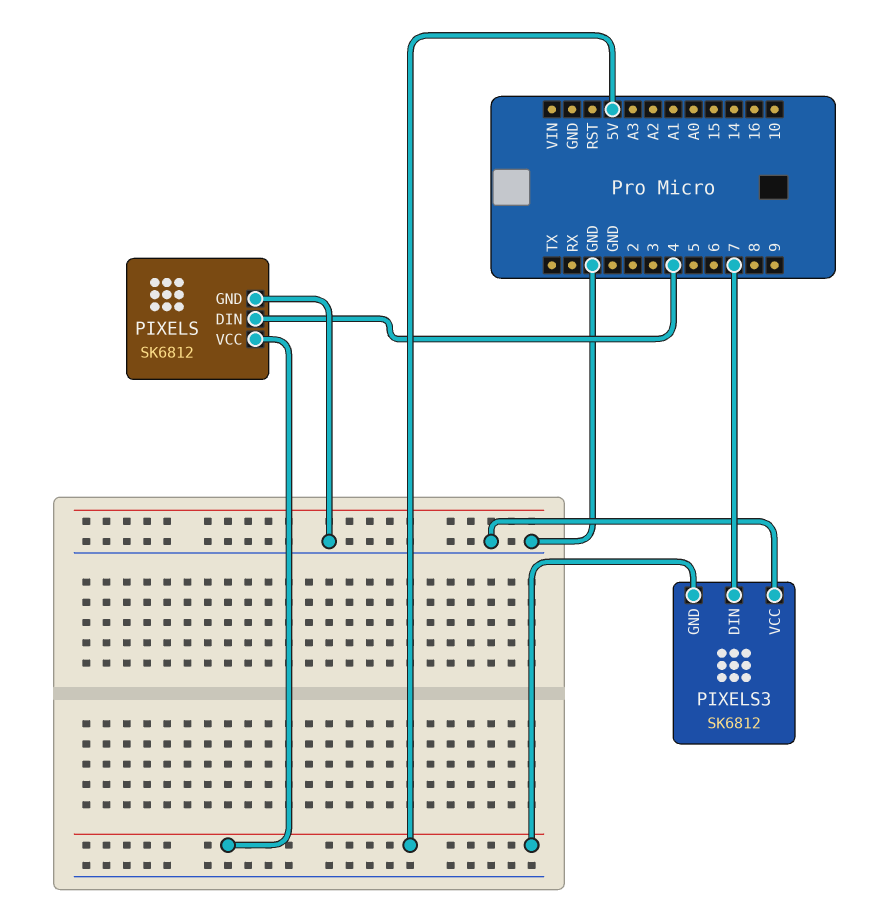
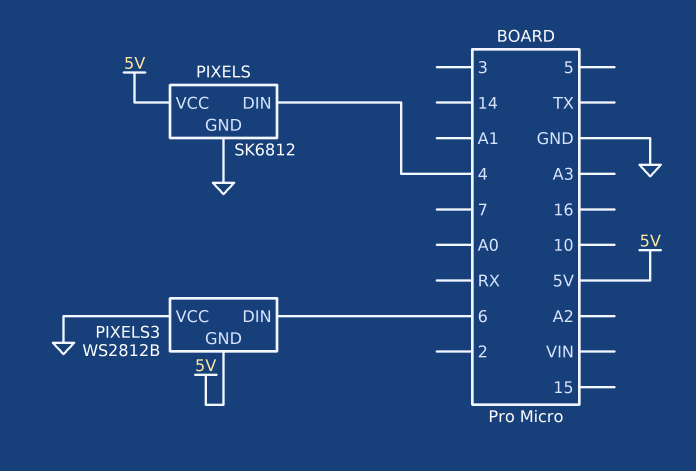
PIXELS3: SK6812 -> WS2812B
PIXELS3 pin DIN: 7 -> 6

